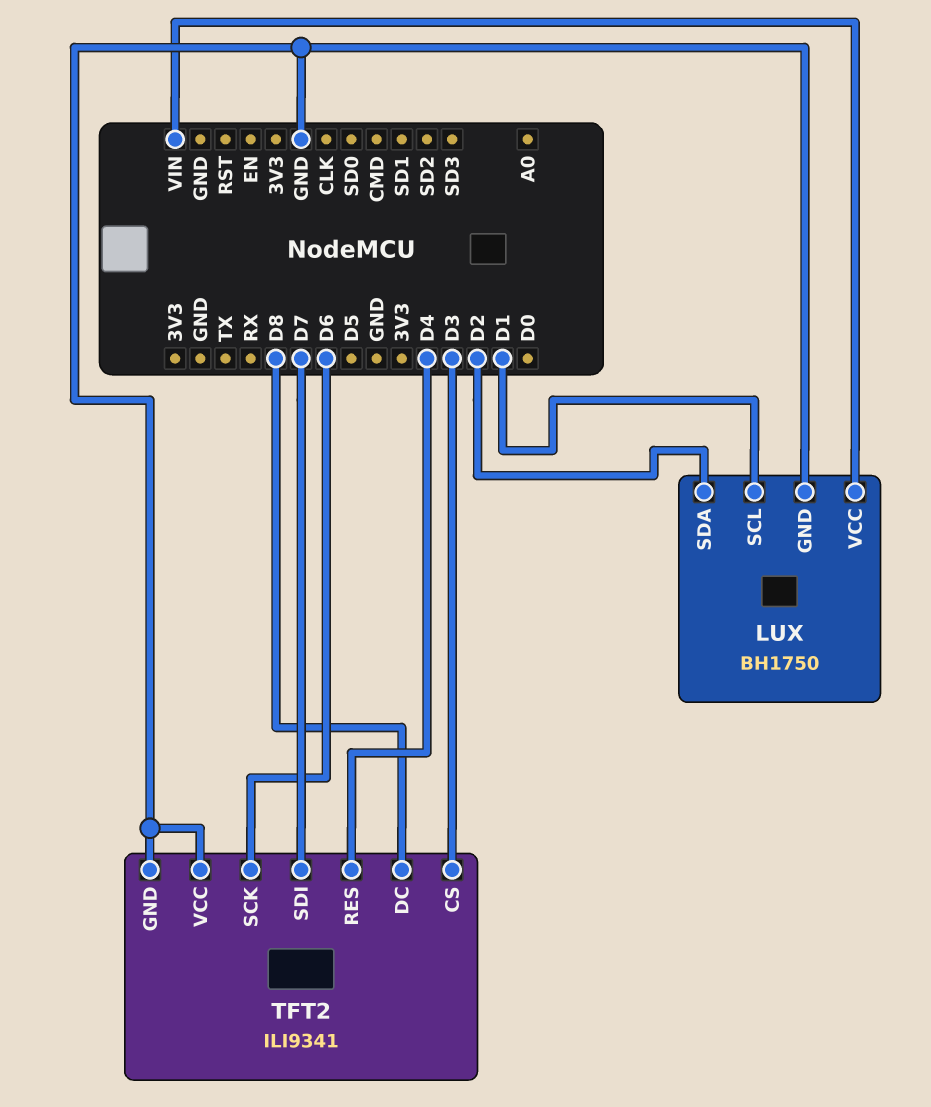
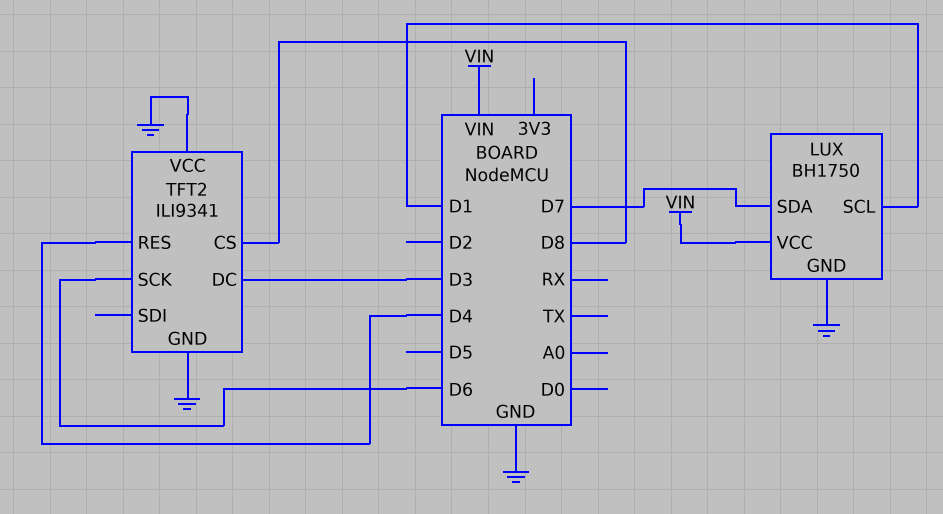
LUX pin SDA: D2 -> D7
TFT2 pin CS: D3 -> D8
TFT2 pin DC: D8 -> D3
TFT2 pin SDI: D7 -> none

